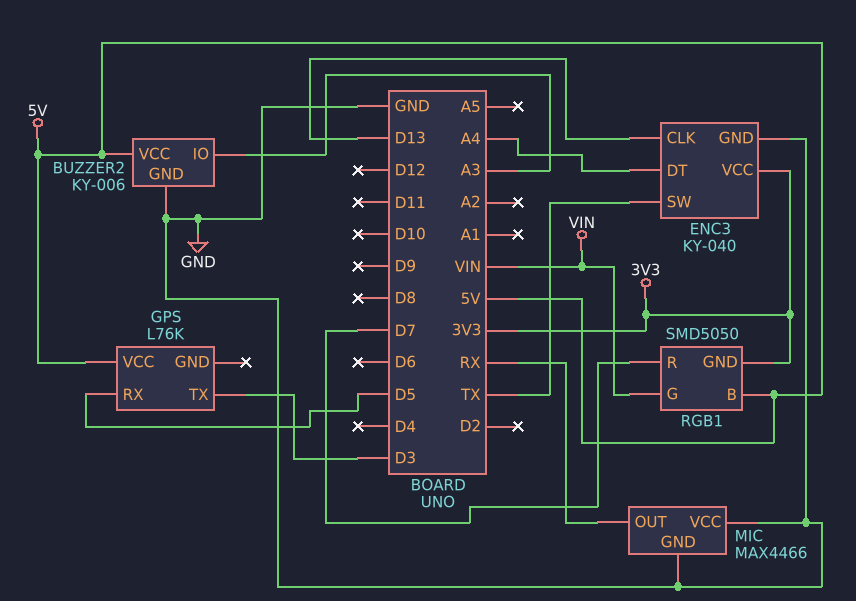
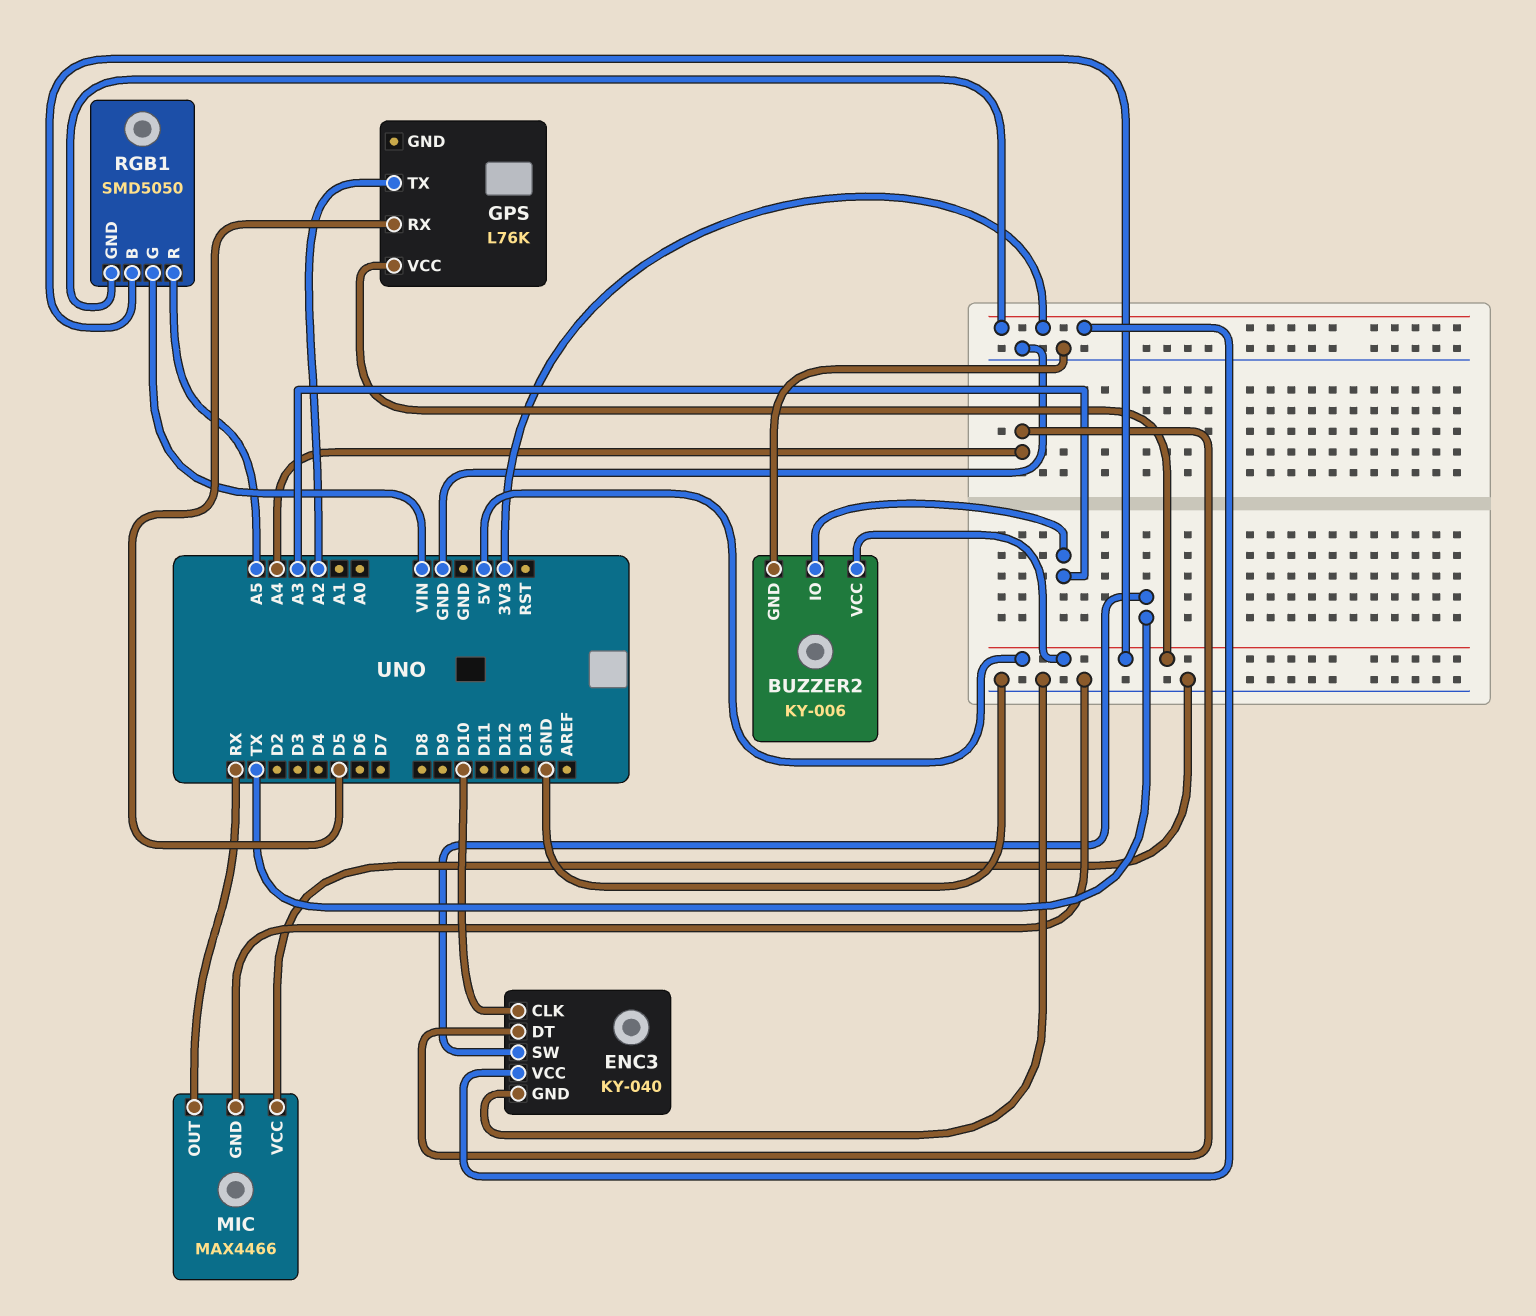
ENC3 pin CLK: D13 -> D10
GPS pin TX: D3 -> A2
RGB1 pin R: D7 -> A5

